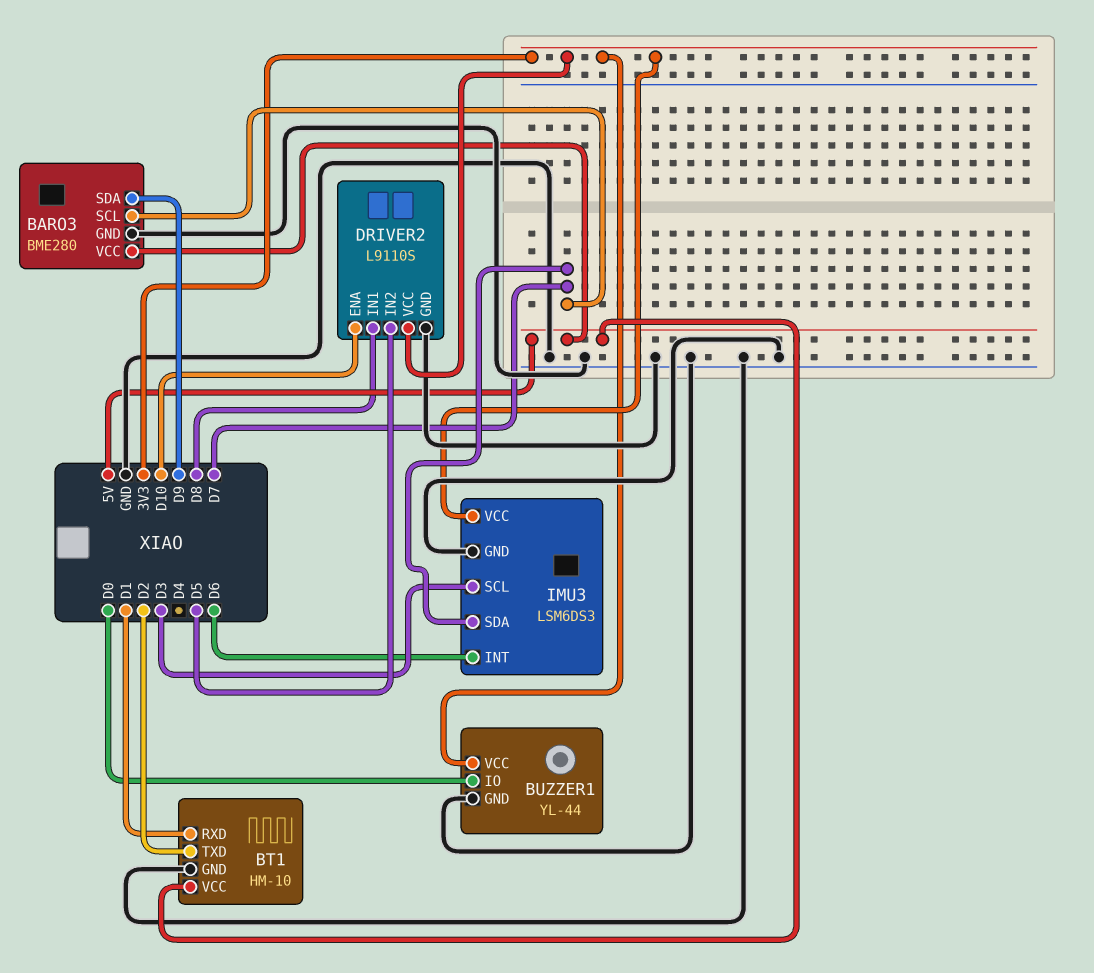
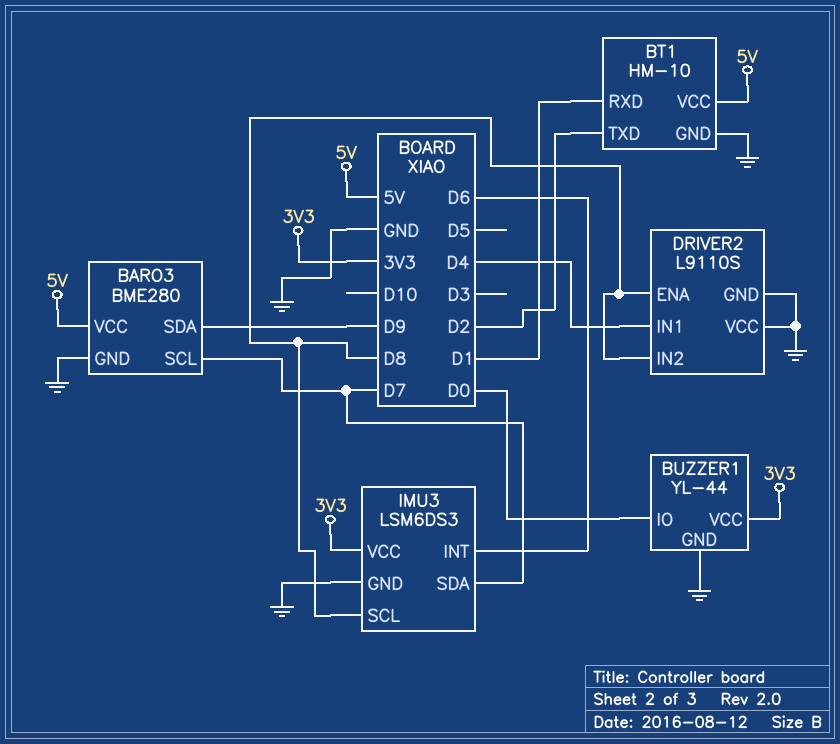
DRIVER2 pin ENA: D10 -> D8
DRIVER2 pin IN1: D8 -> D4
DRIVER2 pin IN2: D5 -> D8
DRIVER2 pin VCC: 3V3 -> GND
IMU3 pin SCL: D3 -> D8

